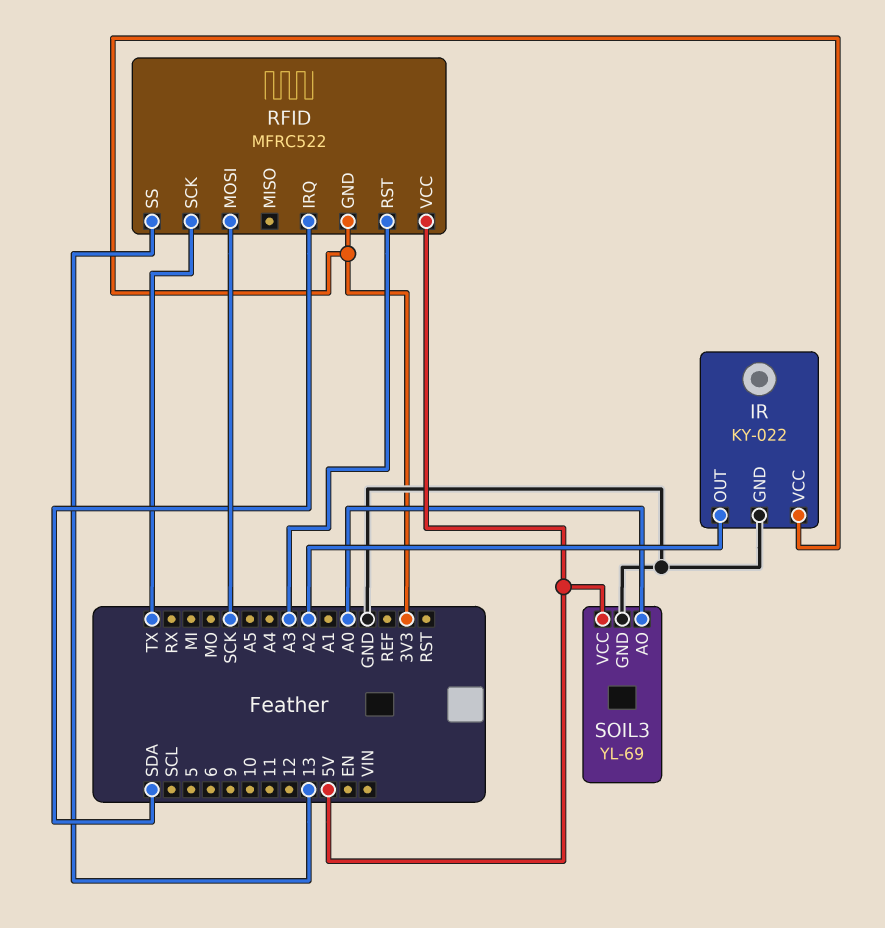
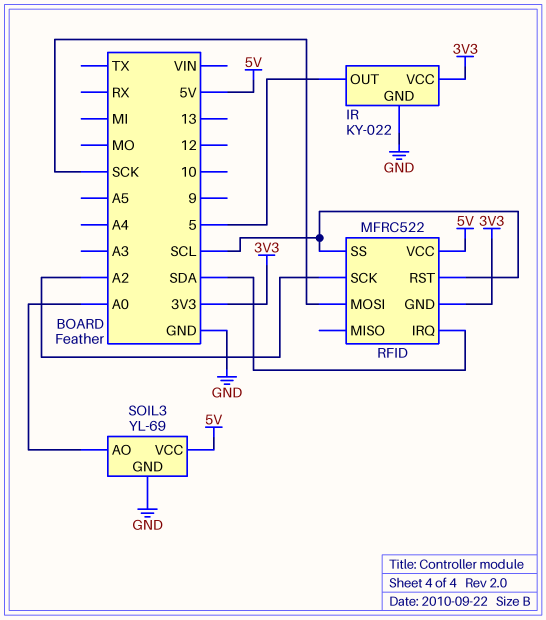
IR pin OUT: A2 -> 5
RFID pin RST: A3 -> SCL
RFID pin SCK: TX -> A2
RFID pin SS: 13 -> SCL

